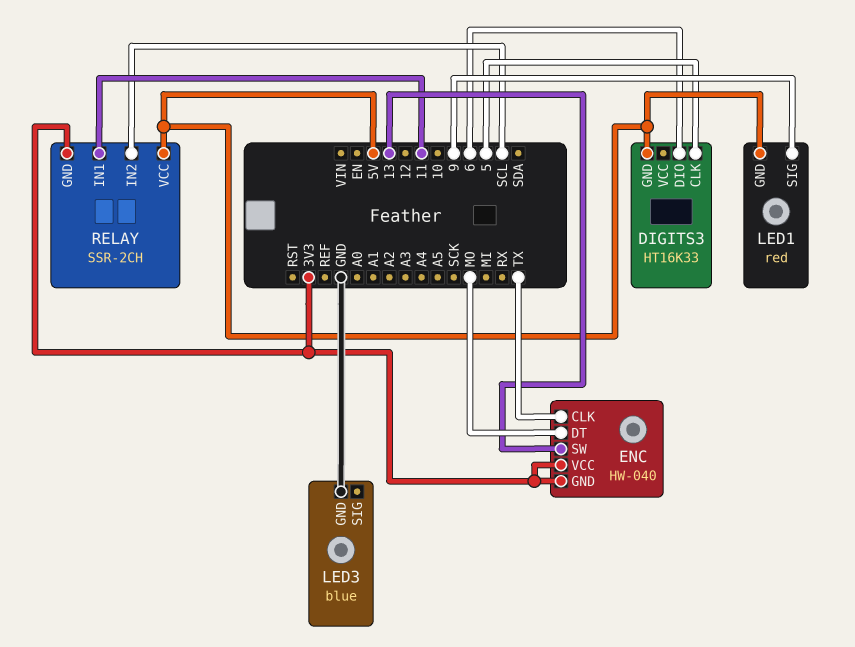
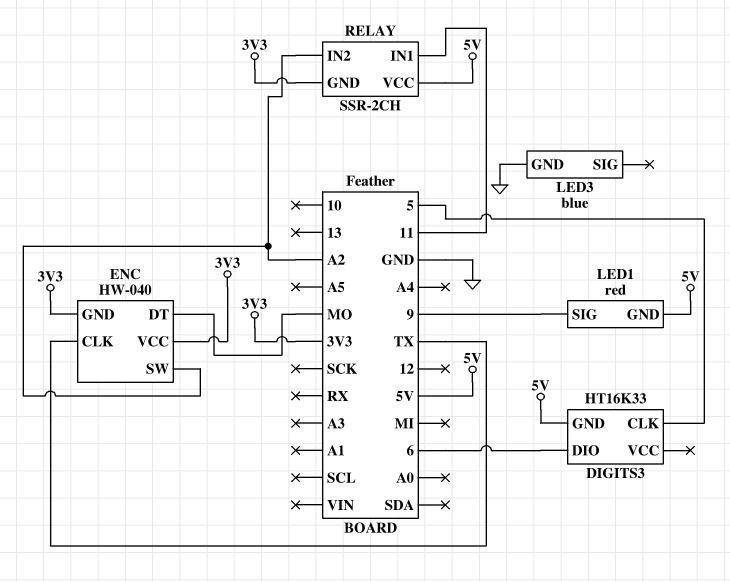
ENC pin SW: 13 -> A2
RELAY pin IN2: SCL -> A2

